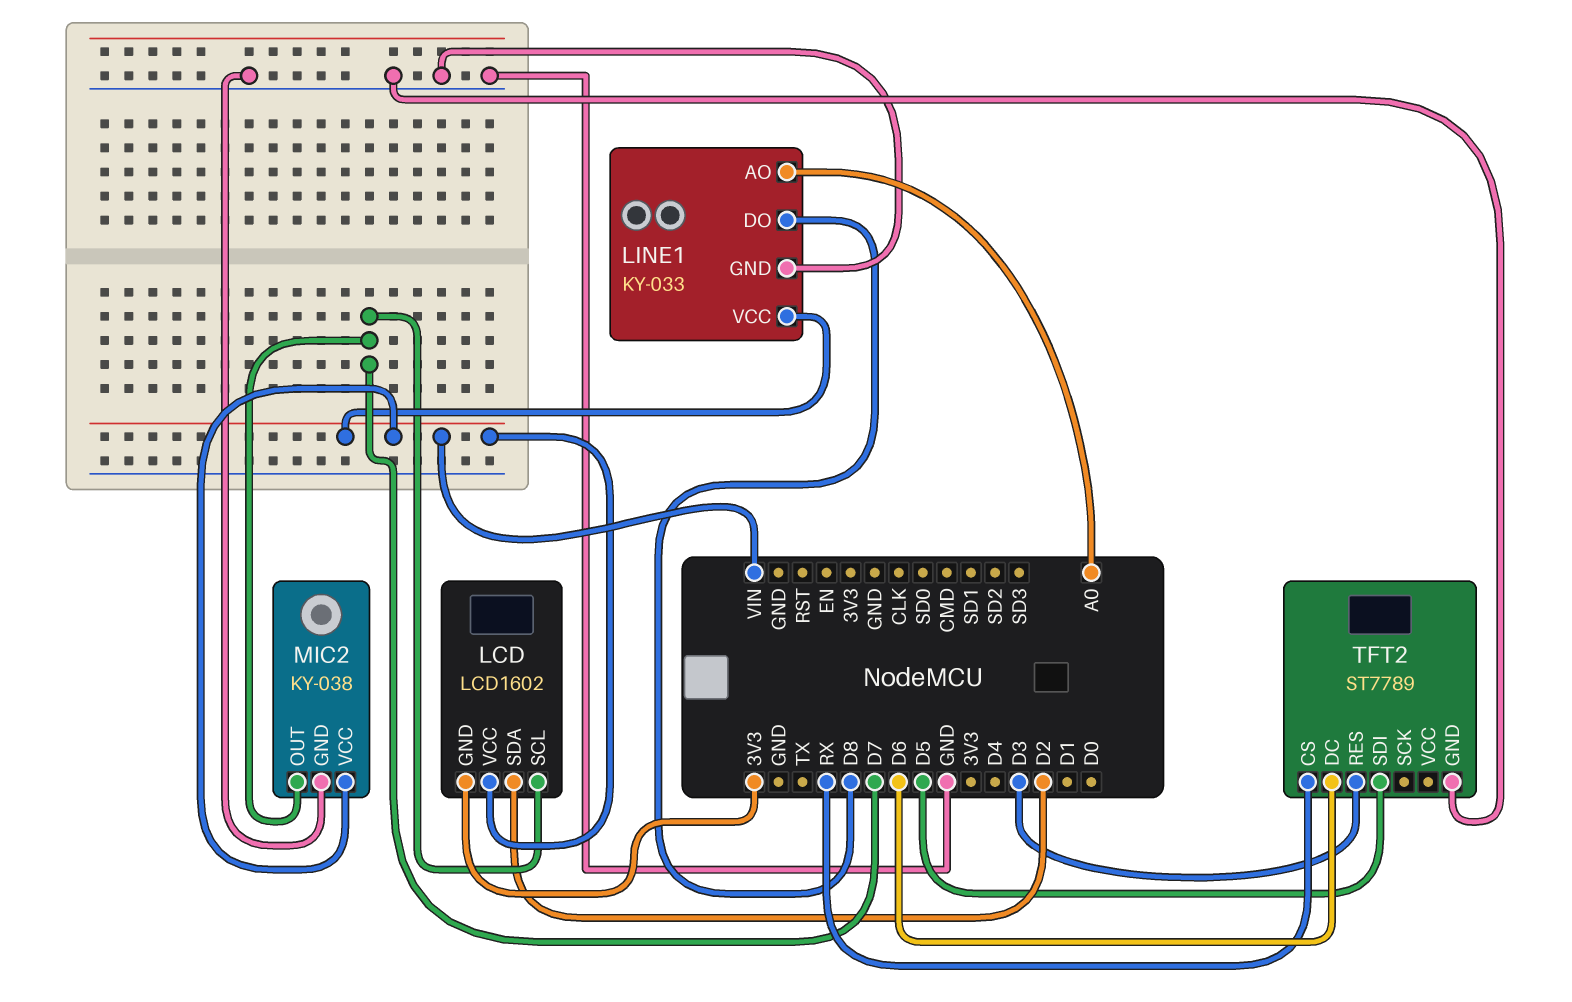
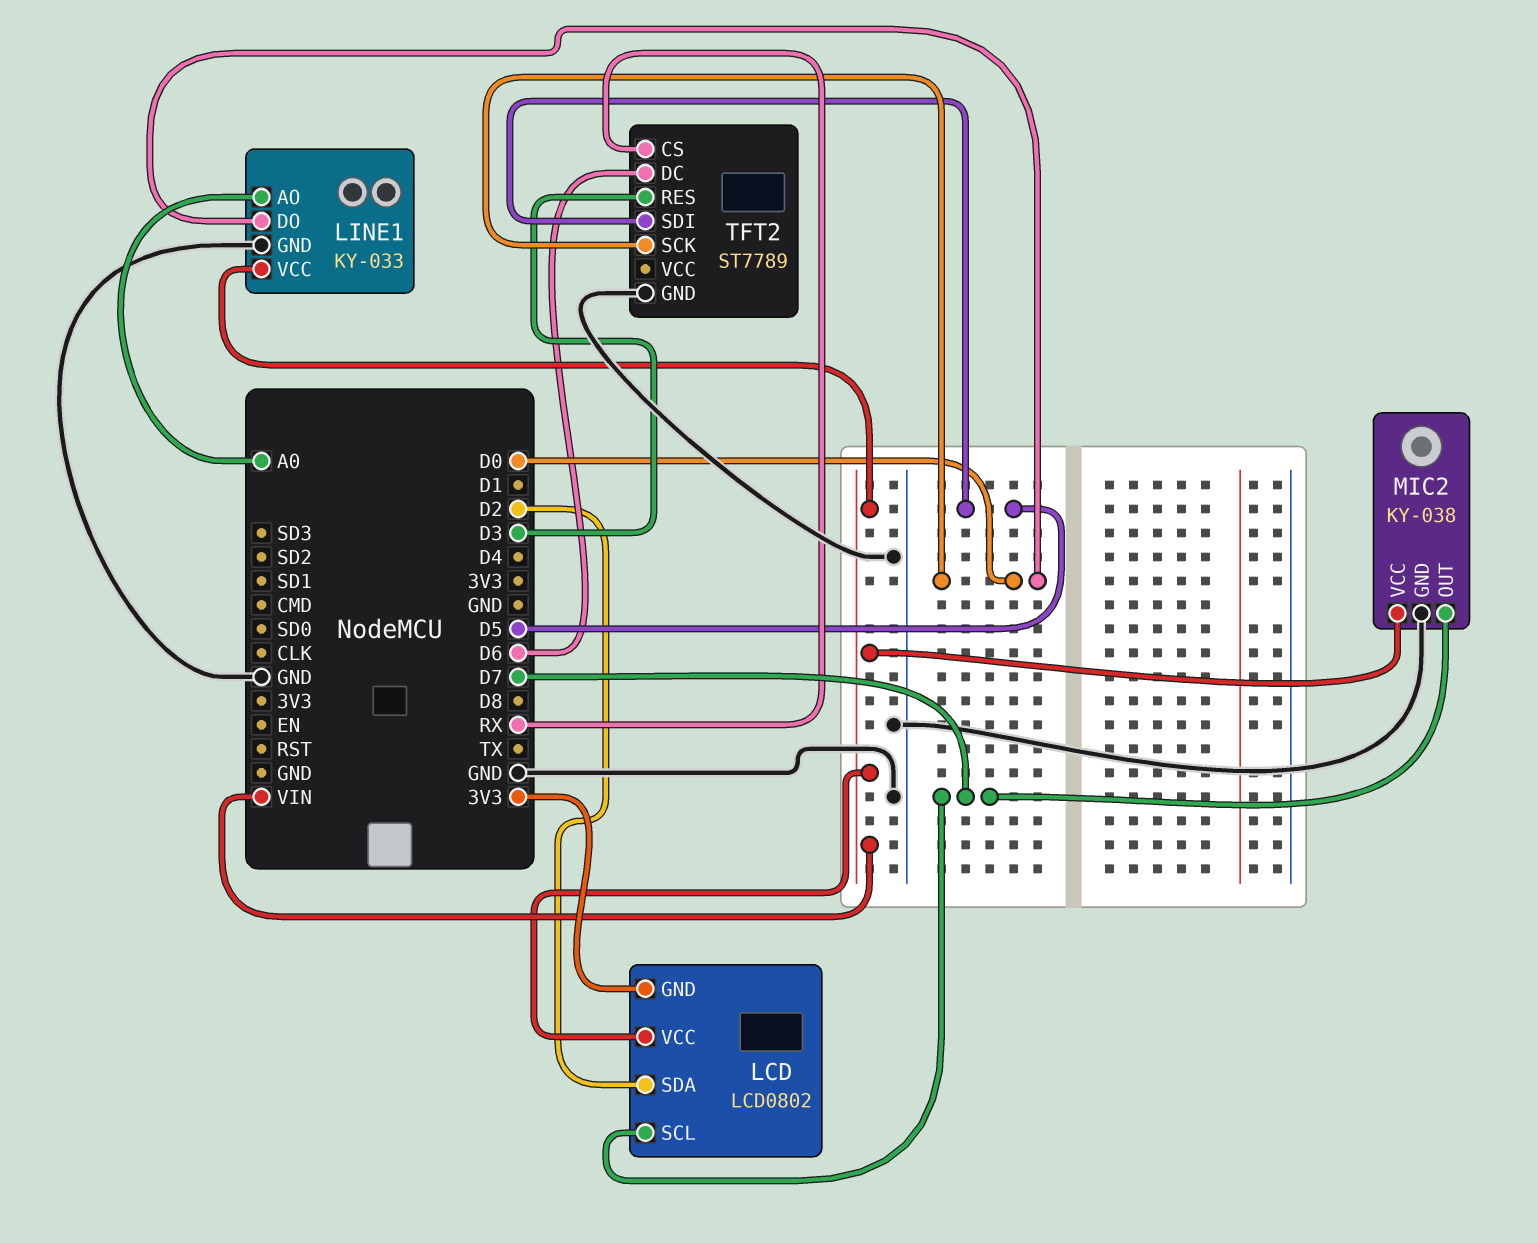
LCD: LCD1602 -> LCD0802
LINE1 pin DO: D8 -> D0
TFT2 pin SCK: none -> D0

